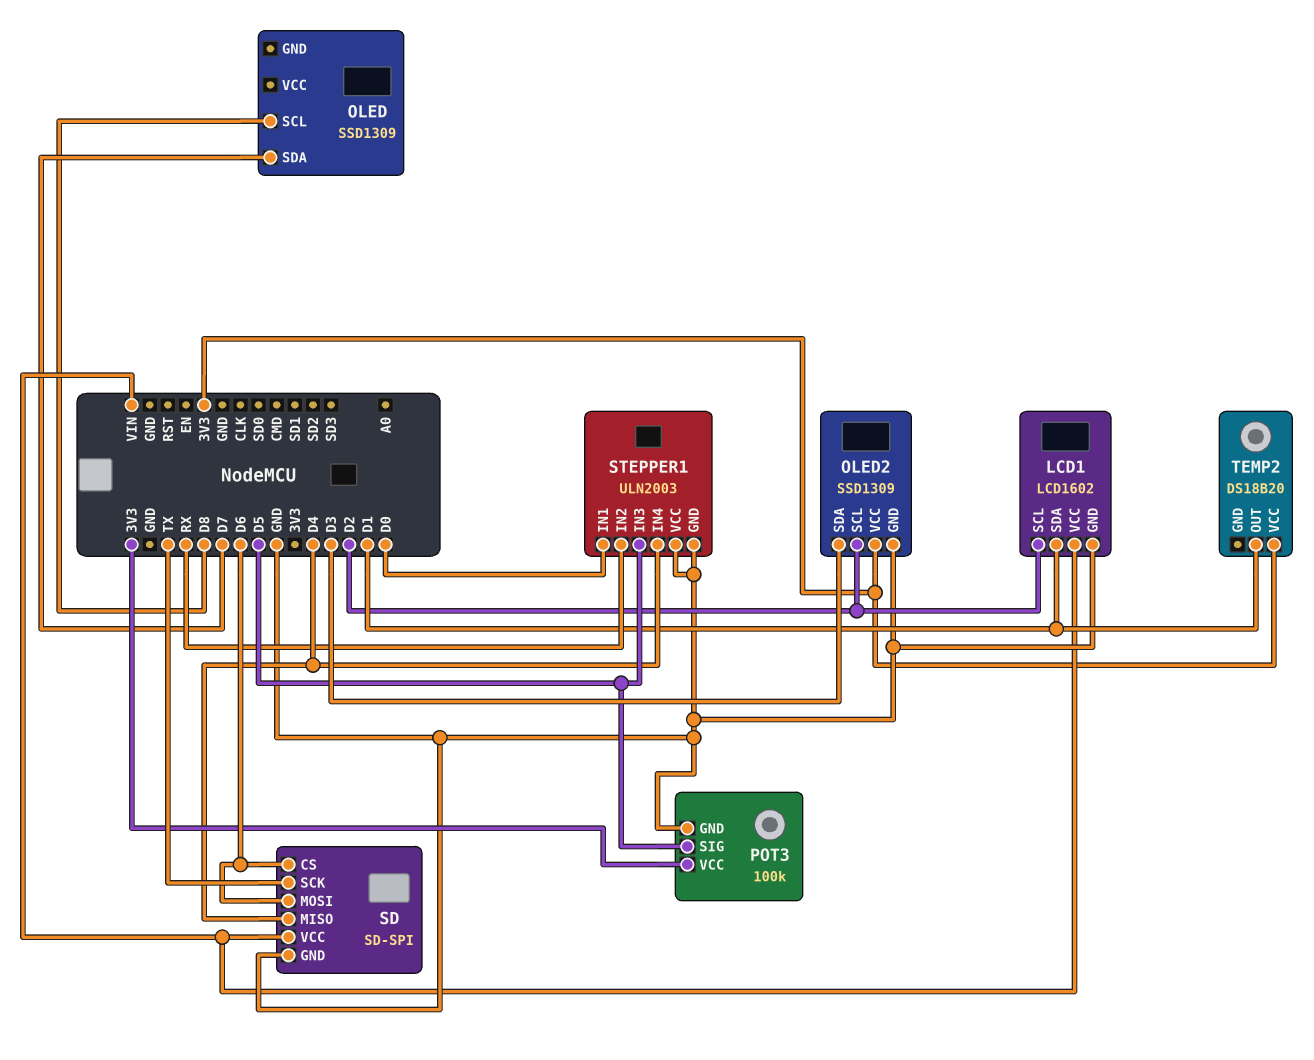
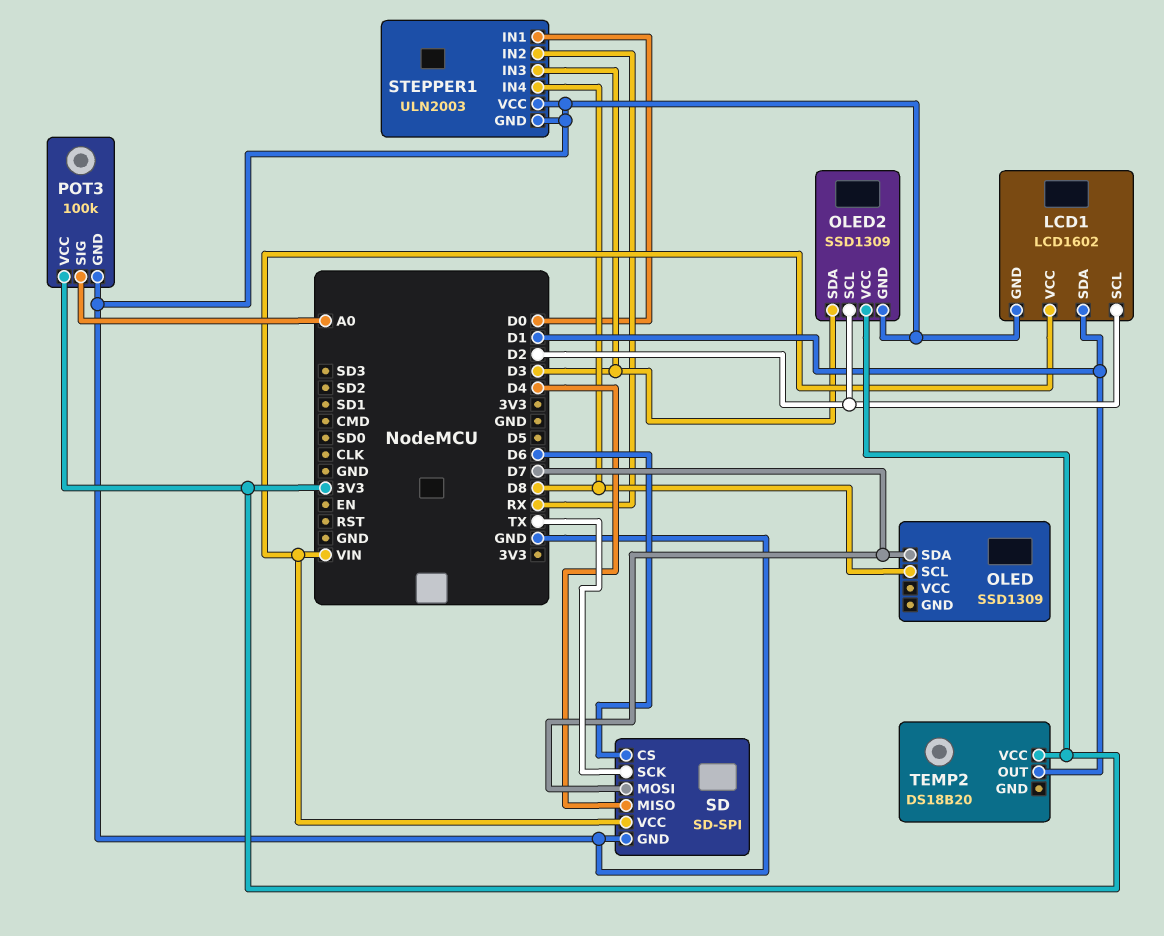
POT3 pin SIG: D5 -> A0
SD pin MOSI: D6 -> D7
STEPPER1 pin IN3: D5 -> D3
STEPPER1 pin IN4: D4 -> D8

